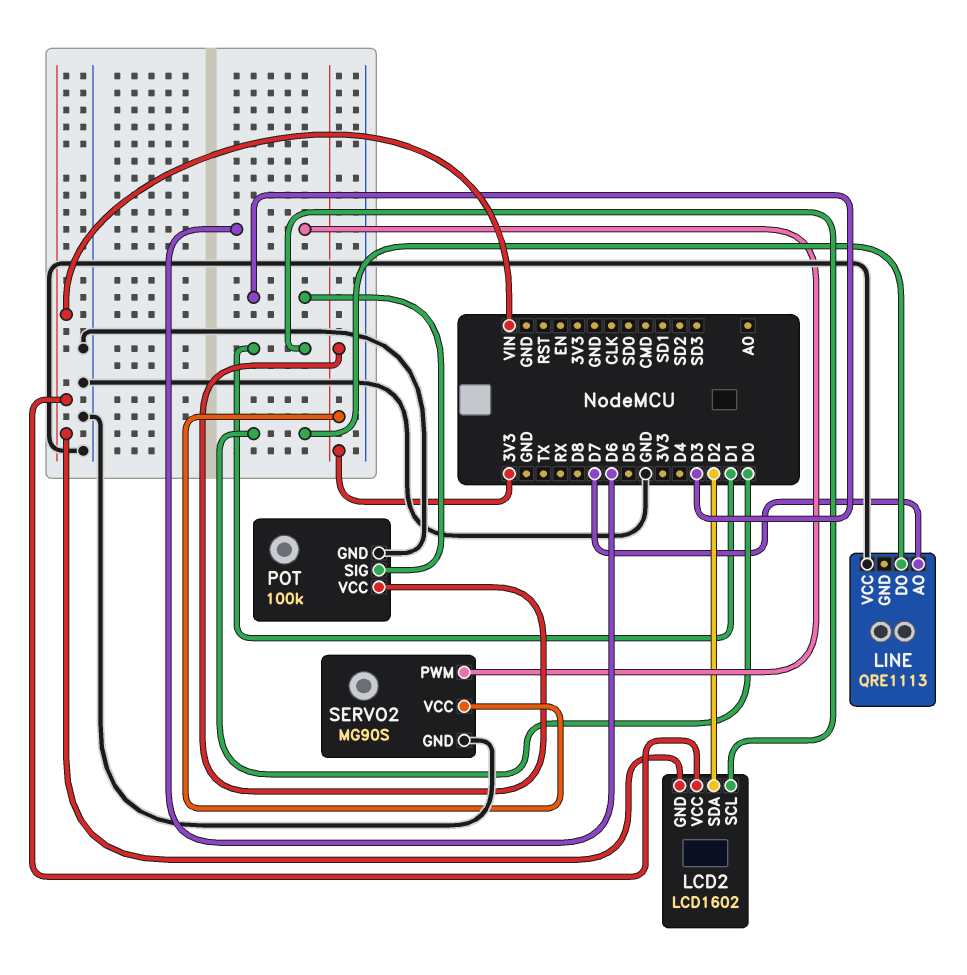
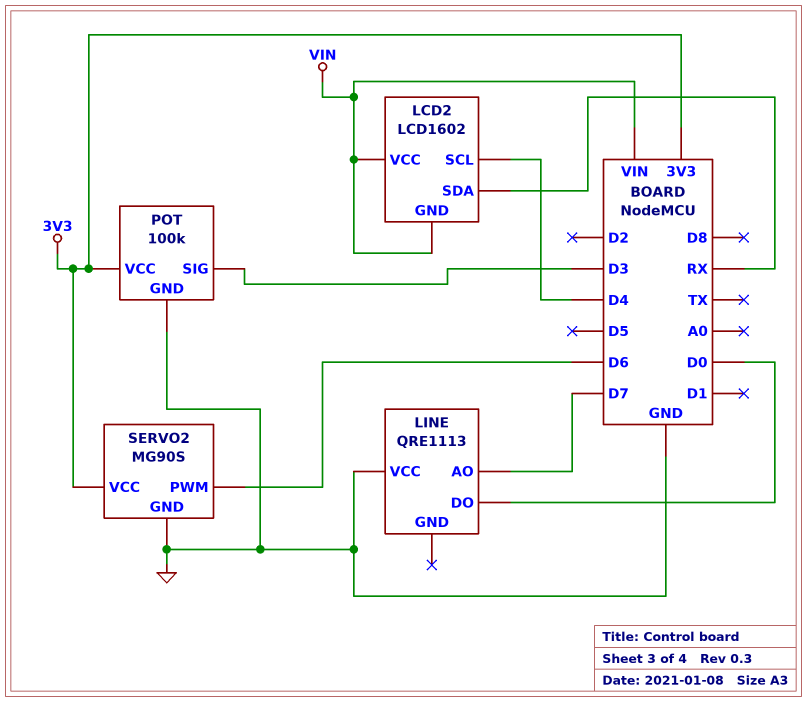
LCD2 pin SCL: D1 -> D4
LCD2 pin SDA: D2 -> RX

